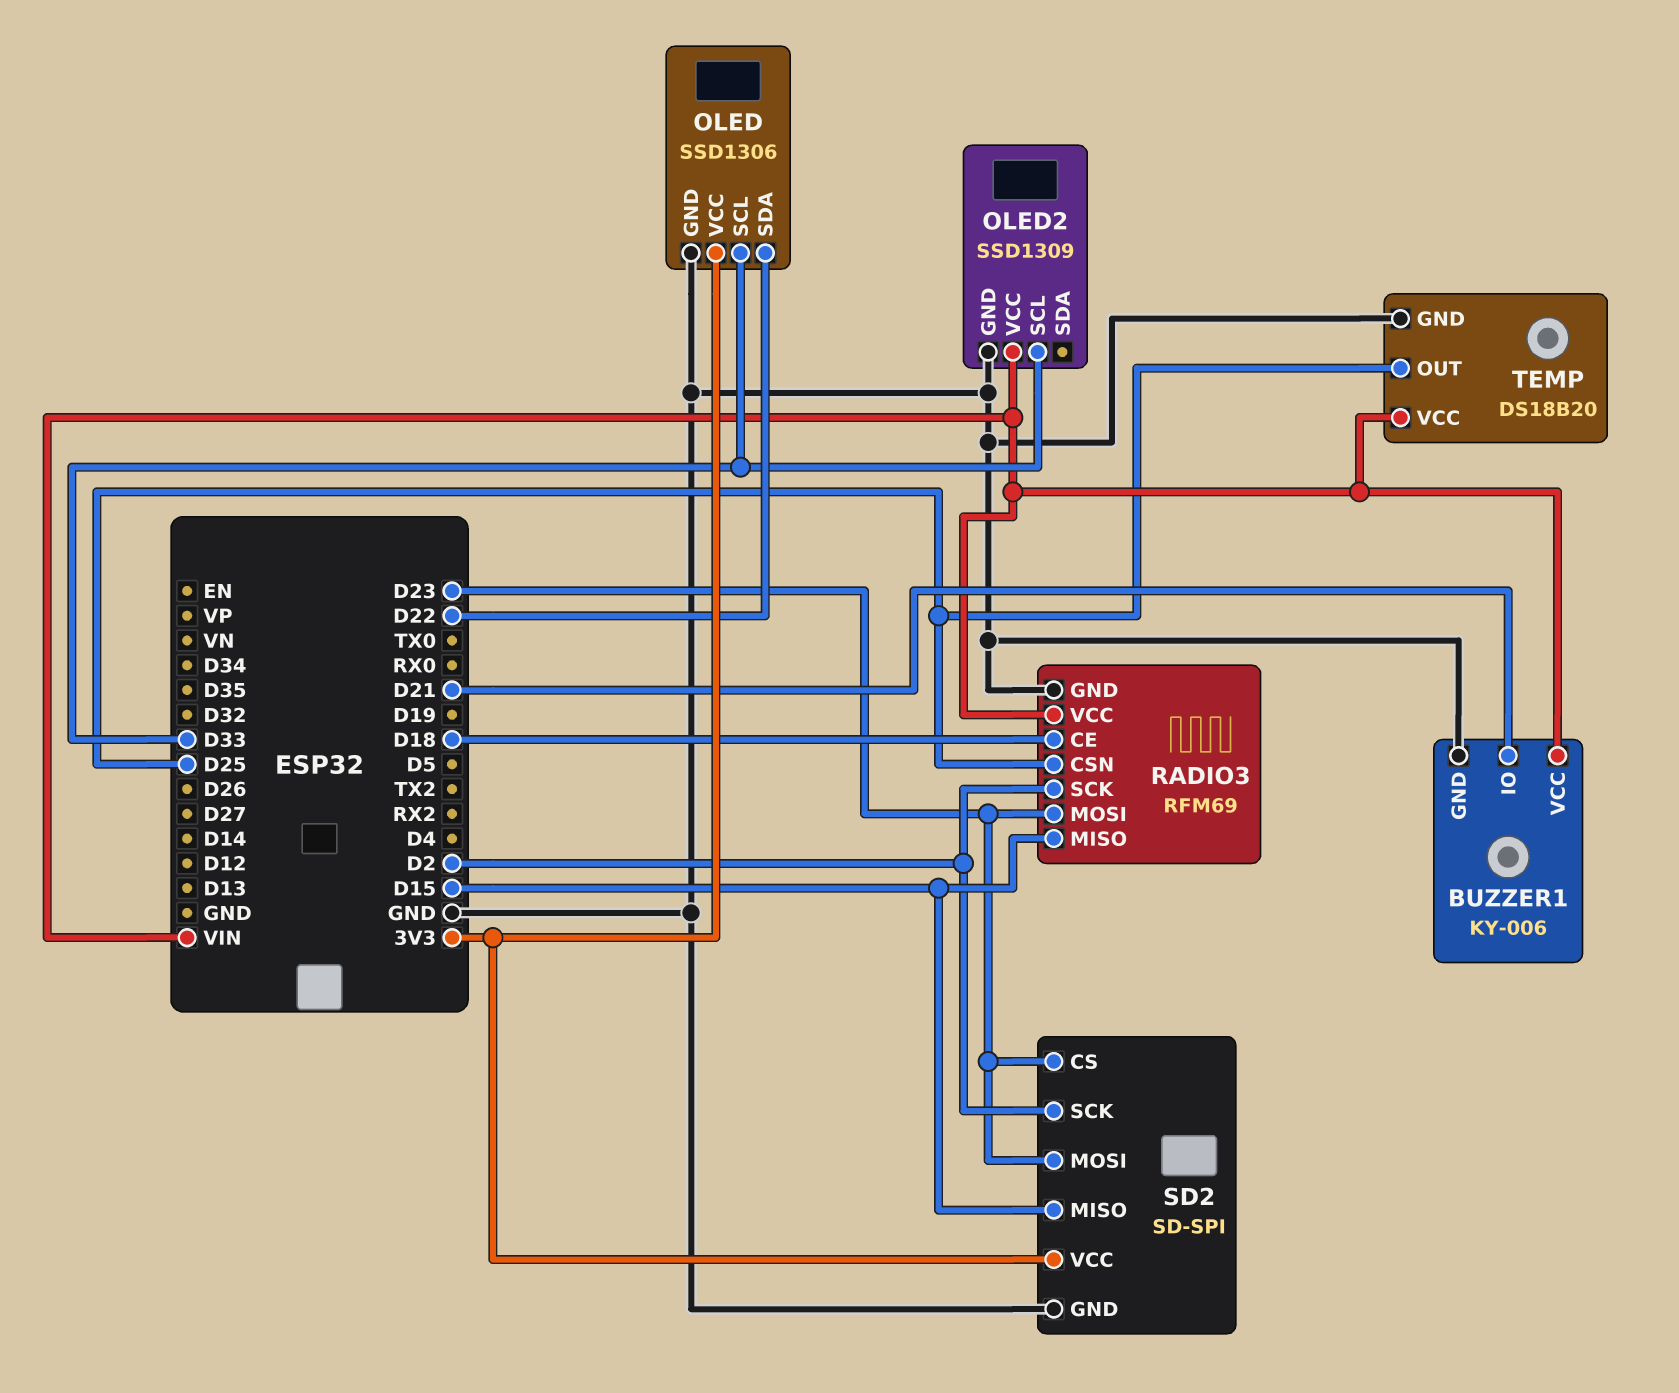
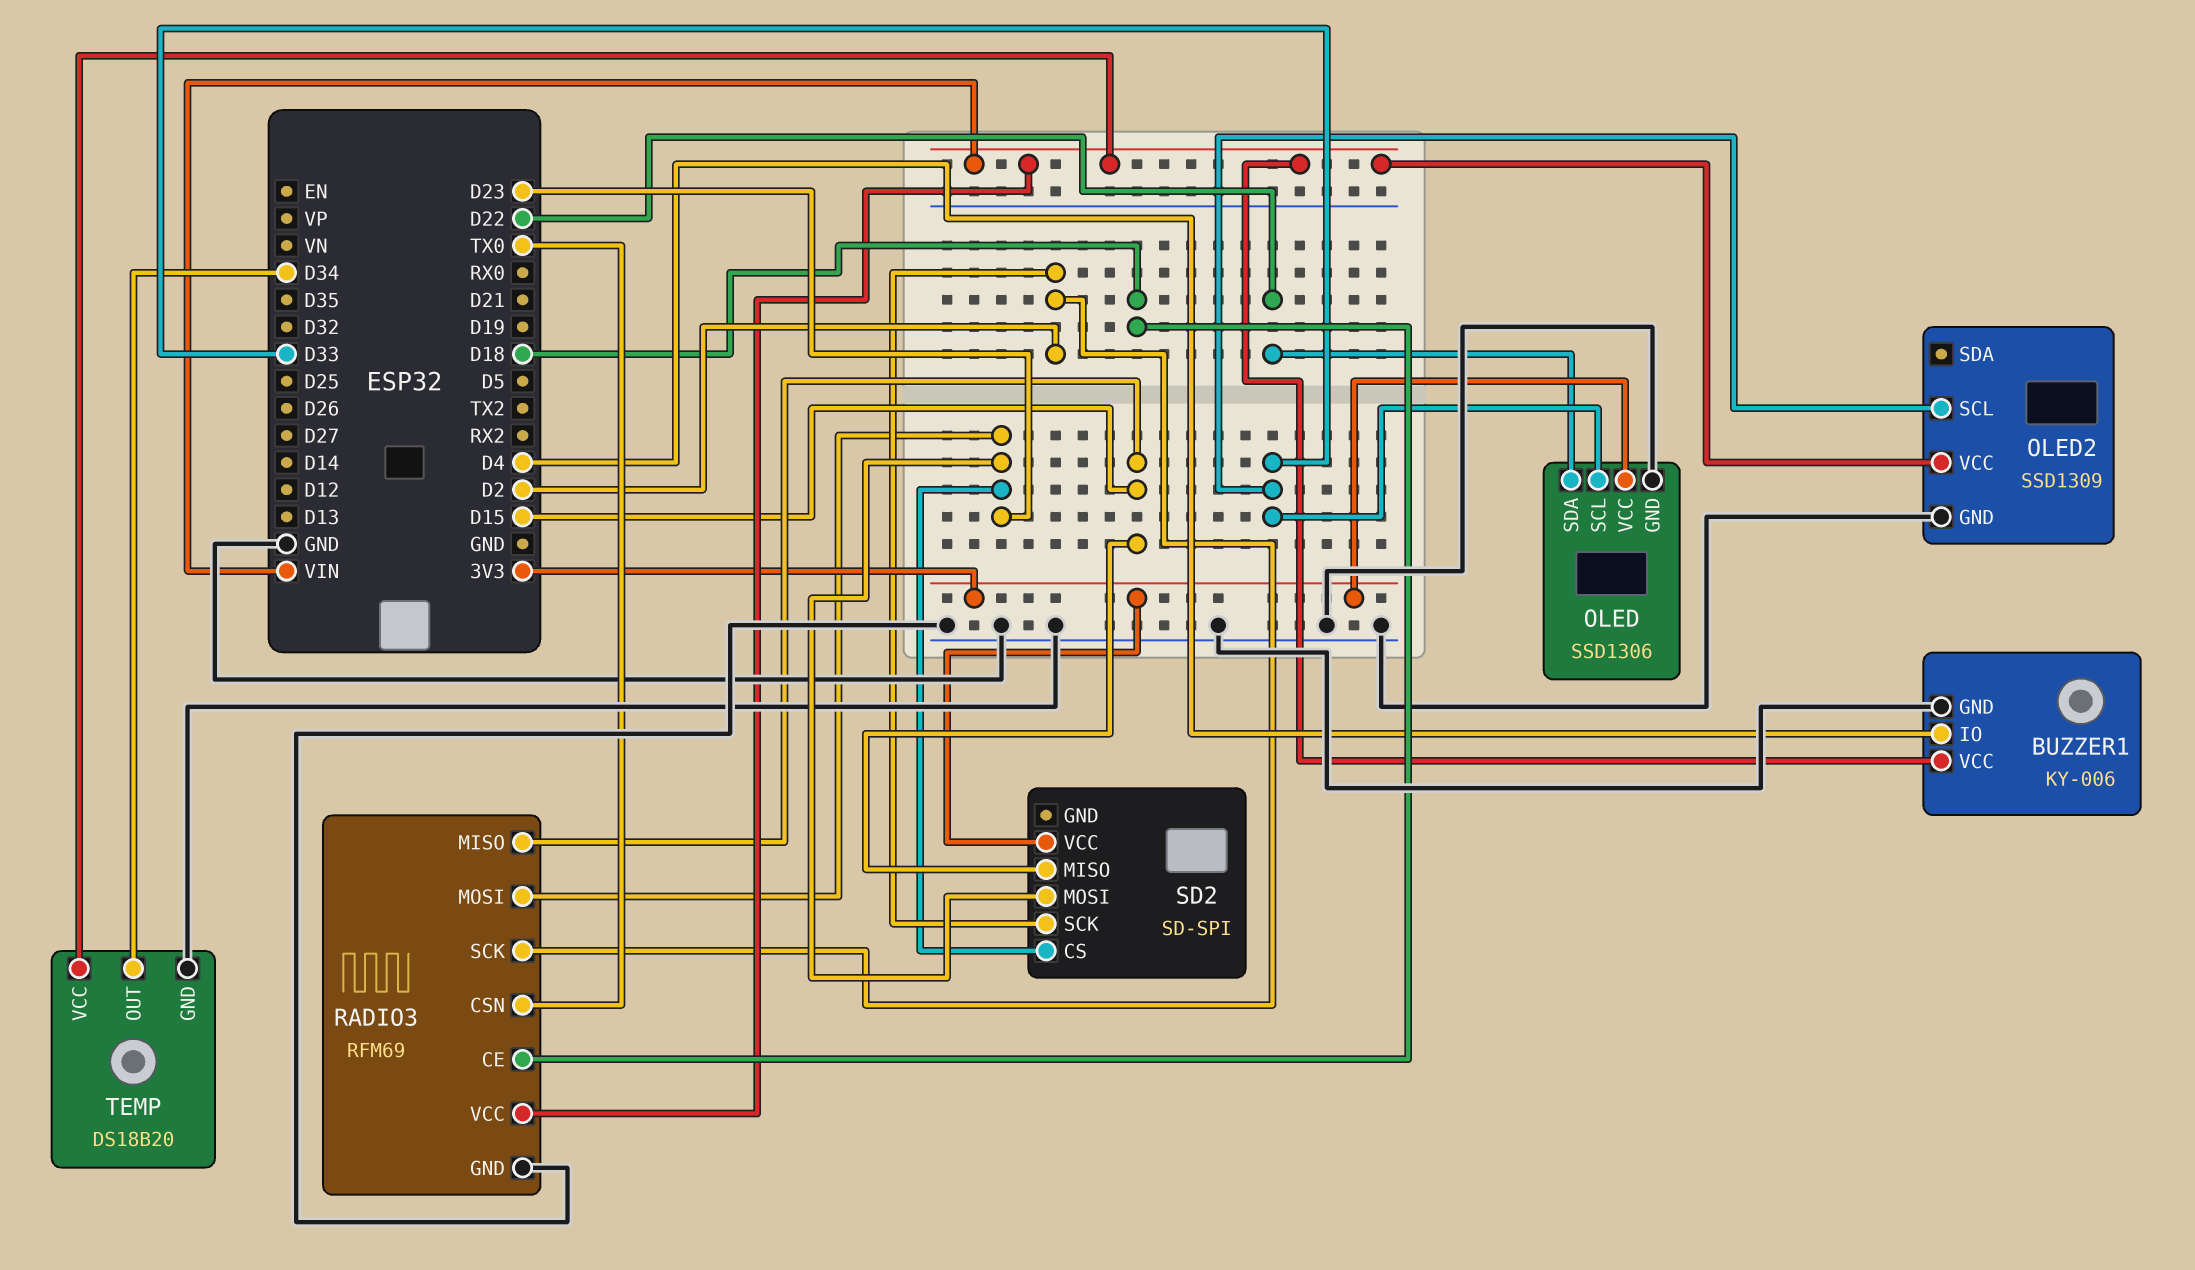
BUZZER1 pin IO: D21 -> D4
RADIO3 pin CSN: D25 -> TX0
SD2 pin GND: GND -> none
TEMP pin OUT: D25 -> D34

